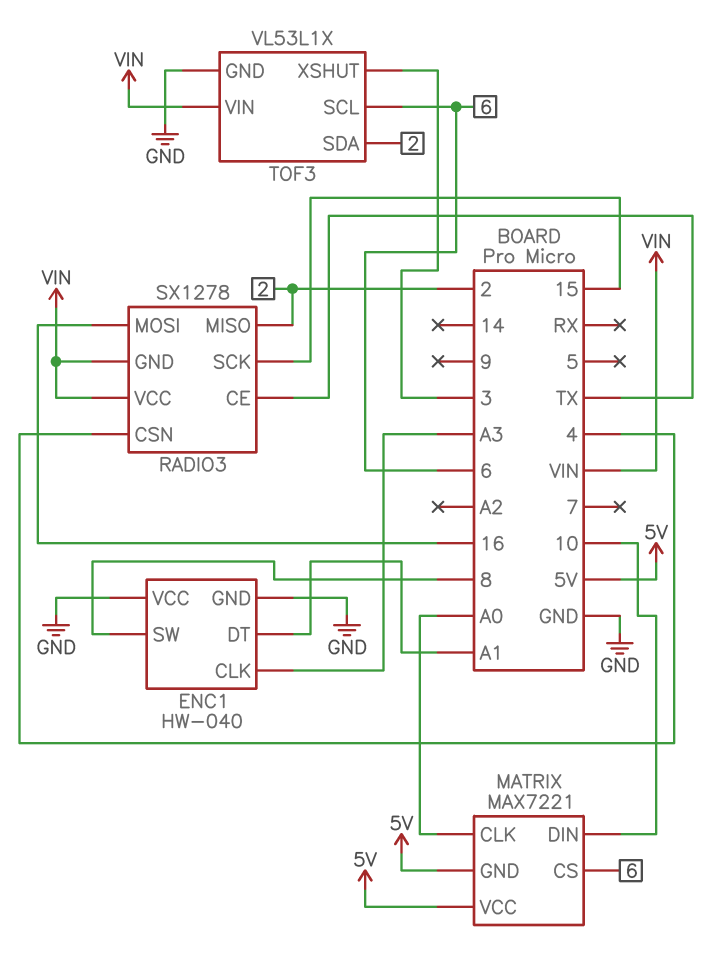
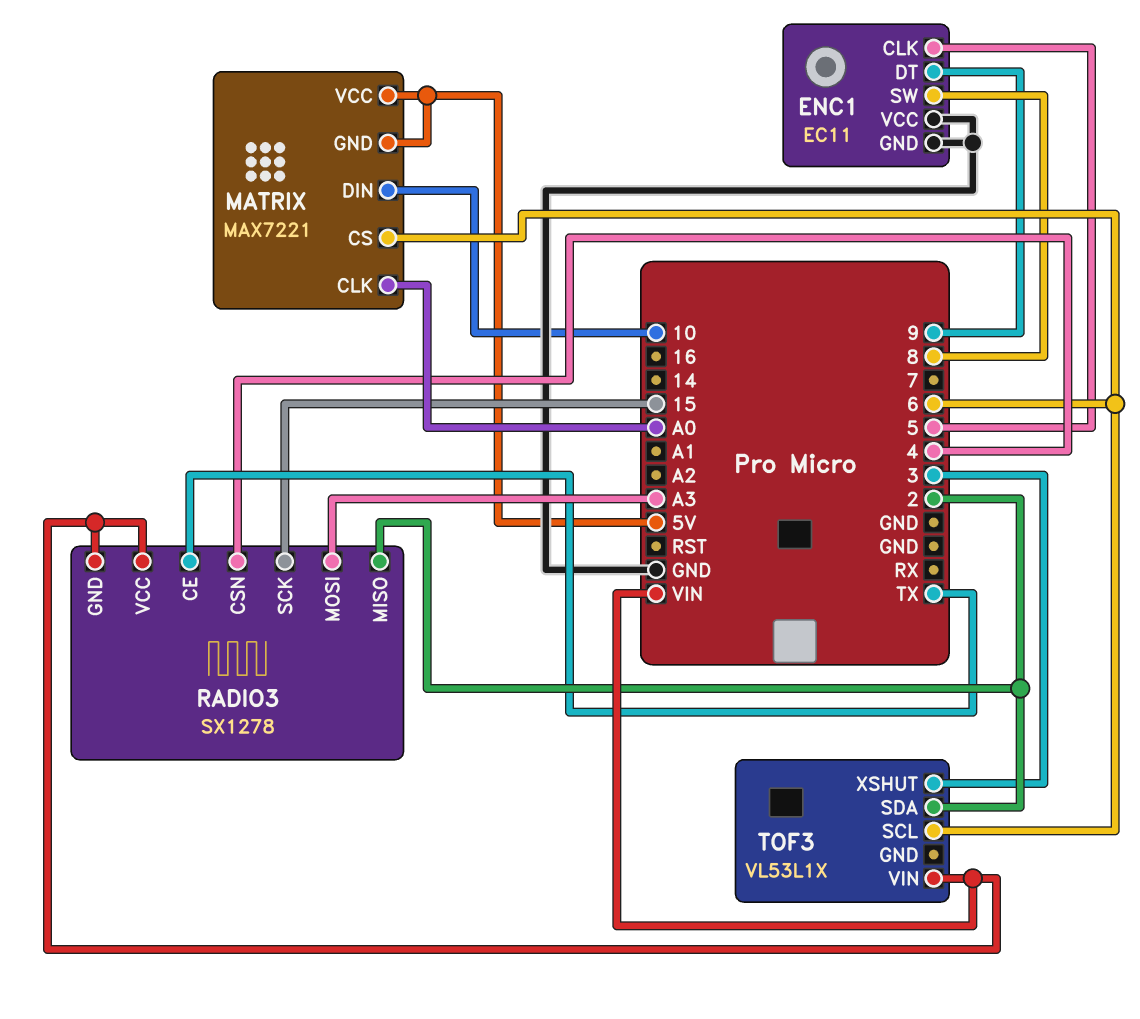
ENC1: HW-040 -> EC11
ENC1 pin CLK: A3 -> 5
ENC1 pin DT: A1 -> 9
RADIO3 pin MOSI: 16 -> A3
TOF3 pin GND: GND -> none

